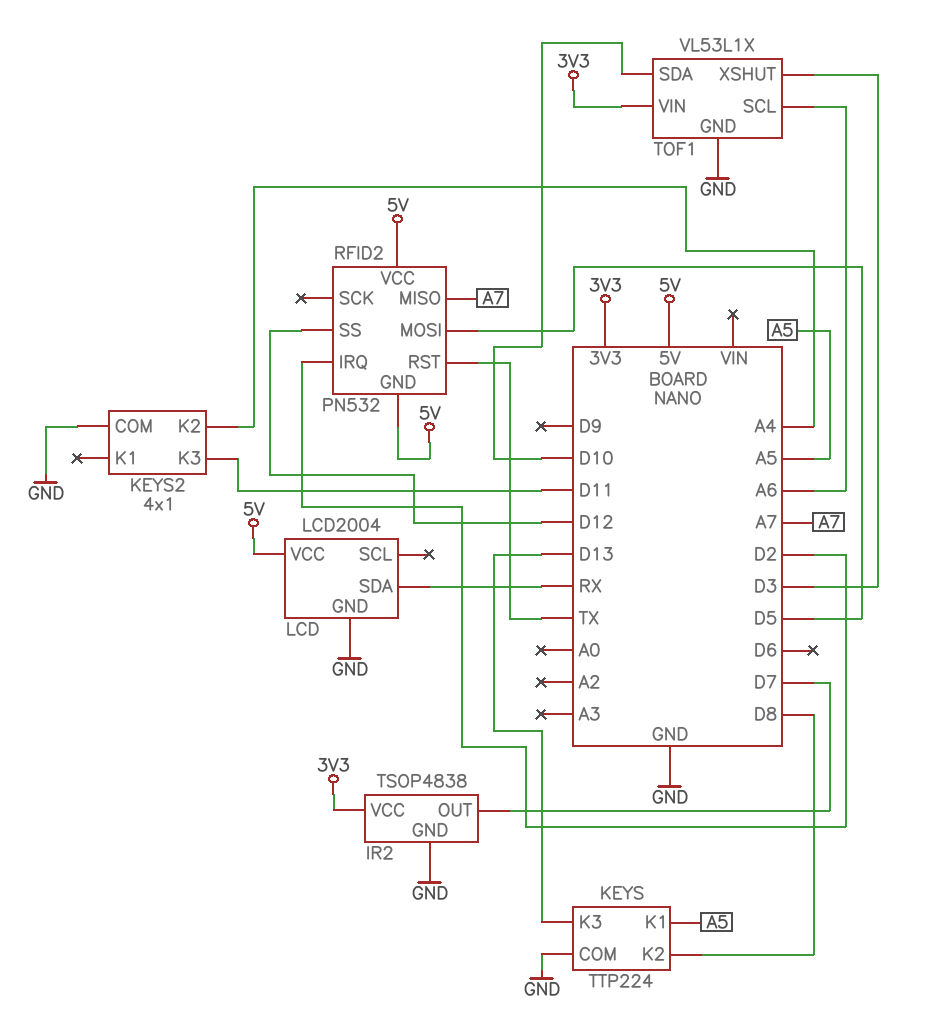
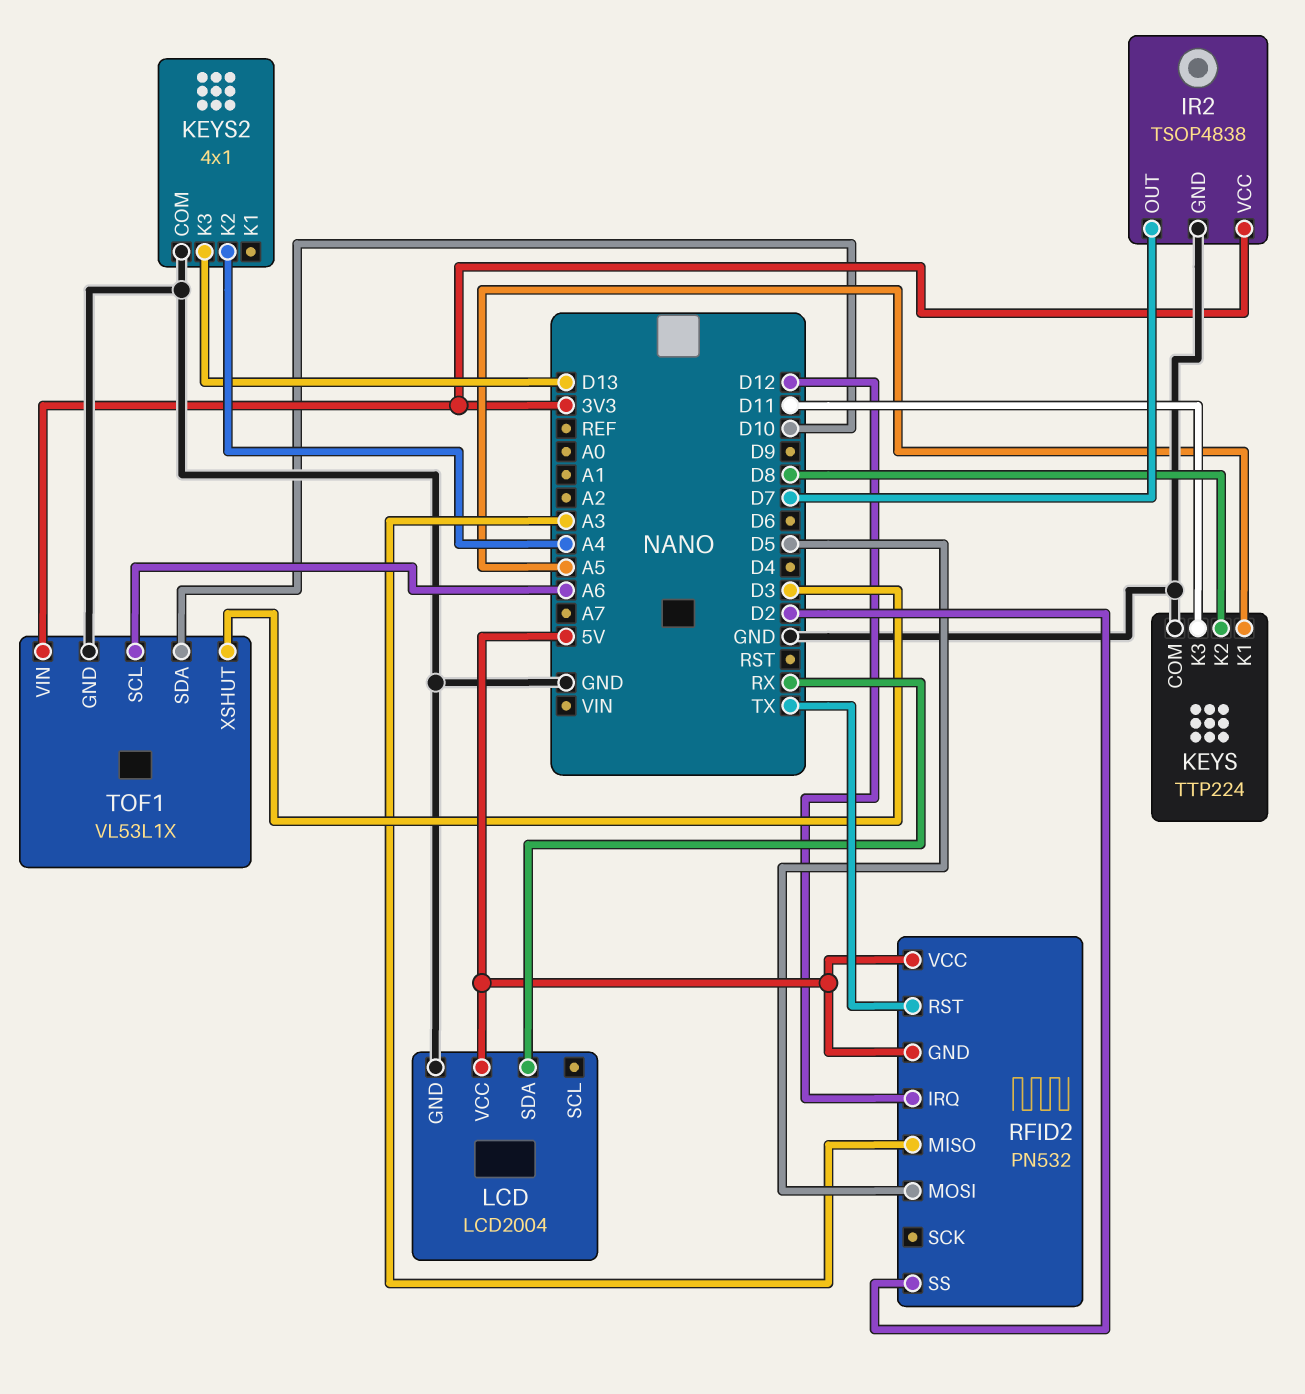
KEYS pin K3: D13 -> D11
KEYS2 pin K3: D11 -> D13
RFID2 pin IRQ: D2 -> D12
RFID2 pin MISO: A7 -> A3
RFID2 pin SS: D12 -> D2

